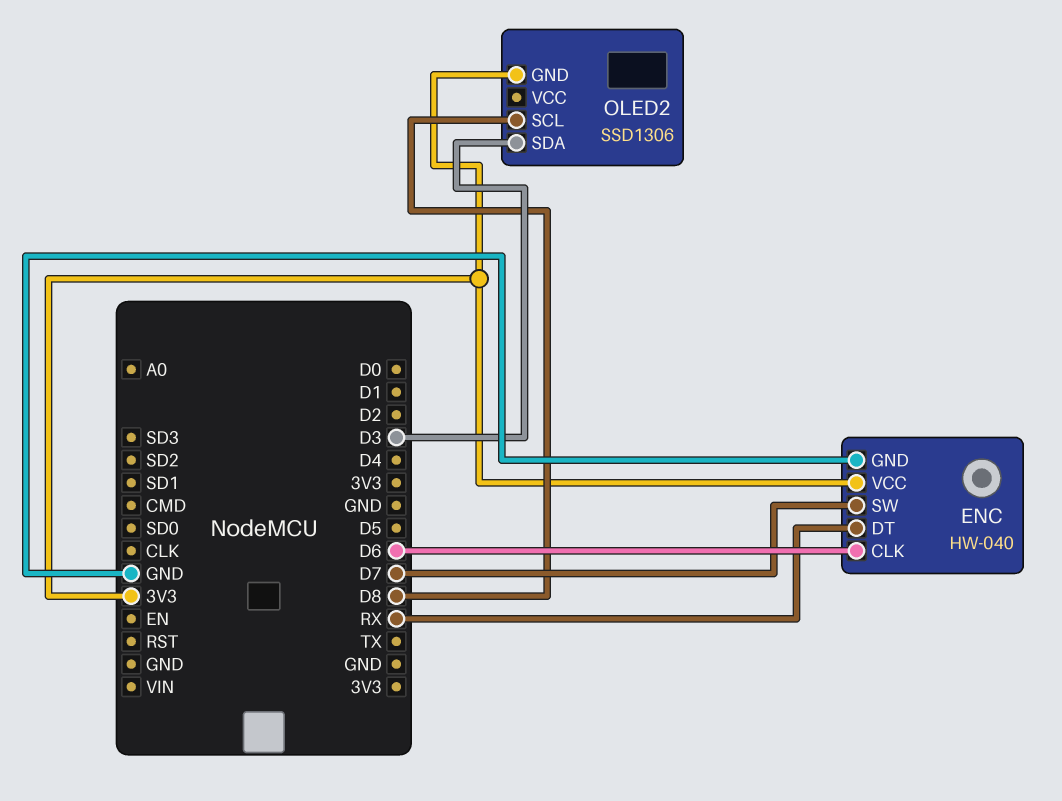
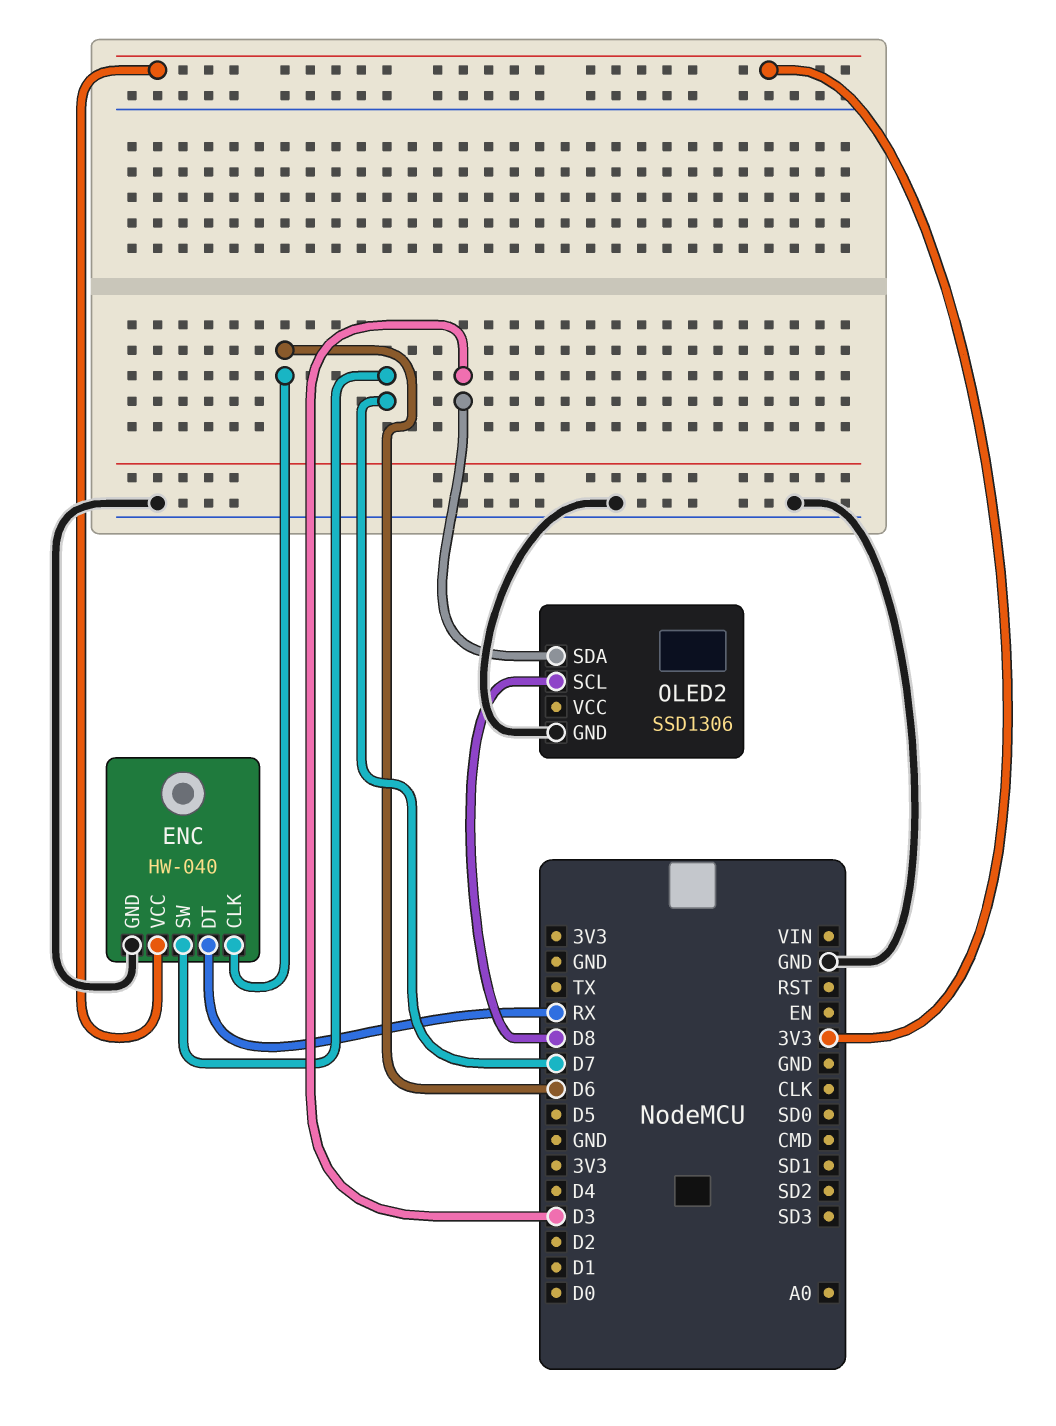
OLED2 pin GND: 3V3 -> GND

